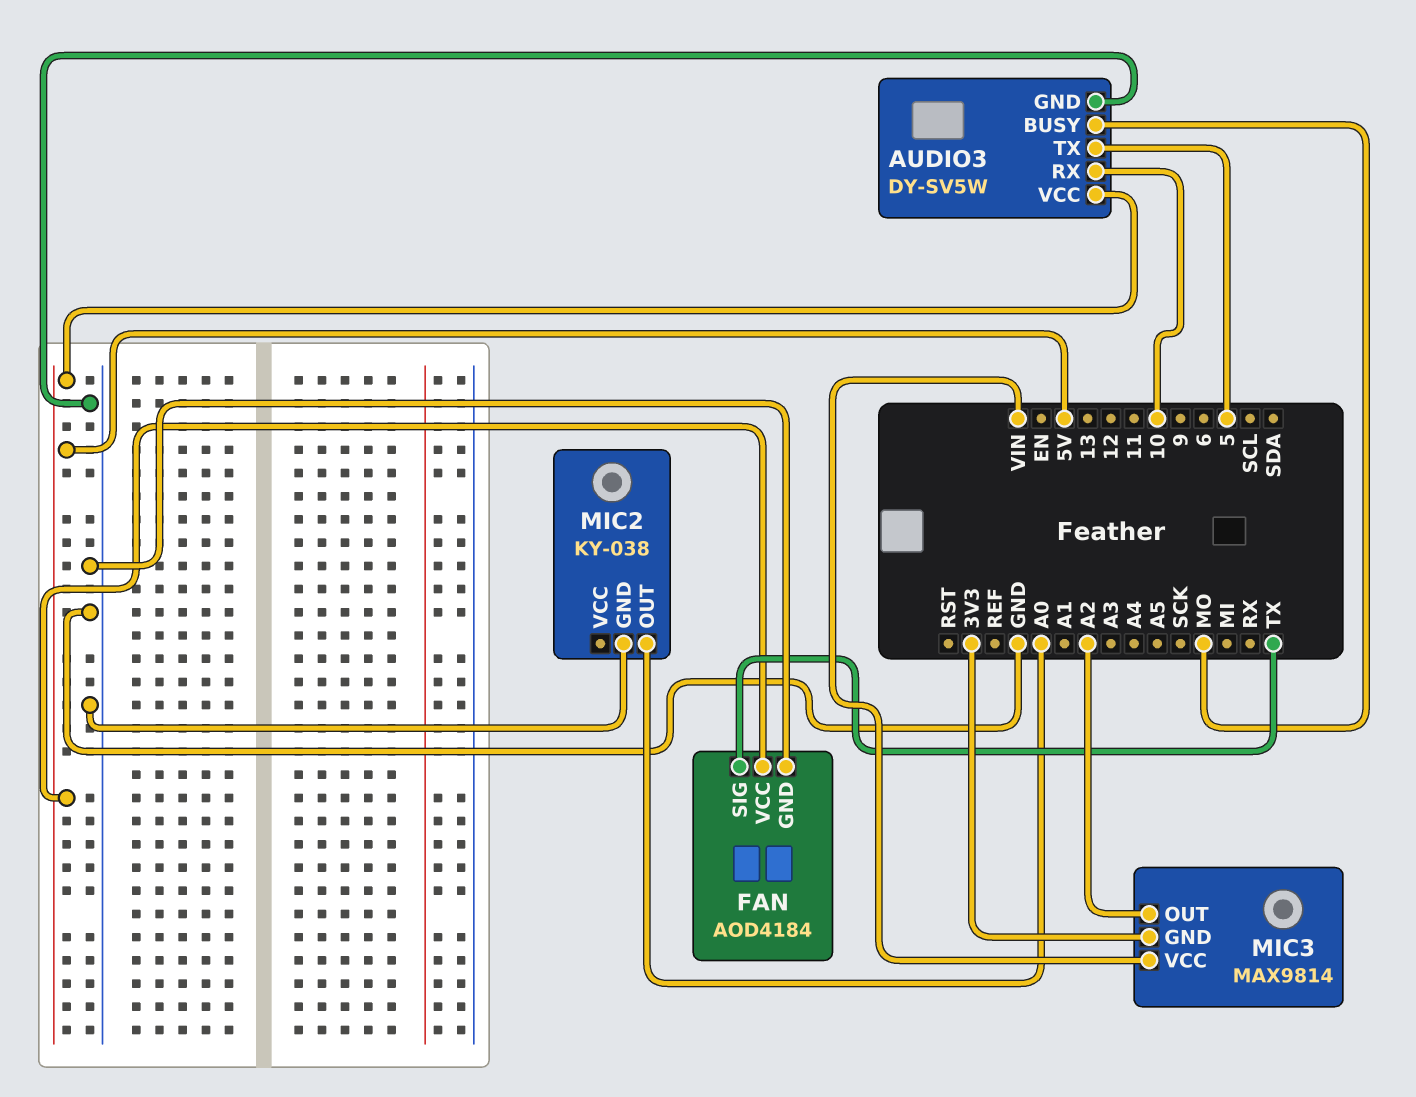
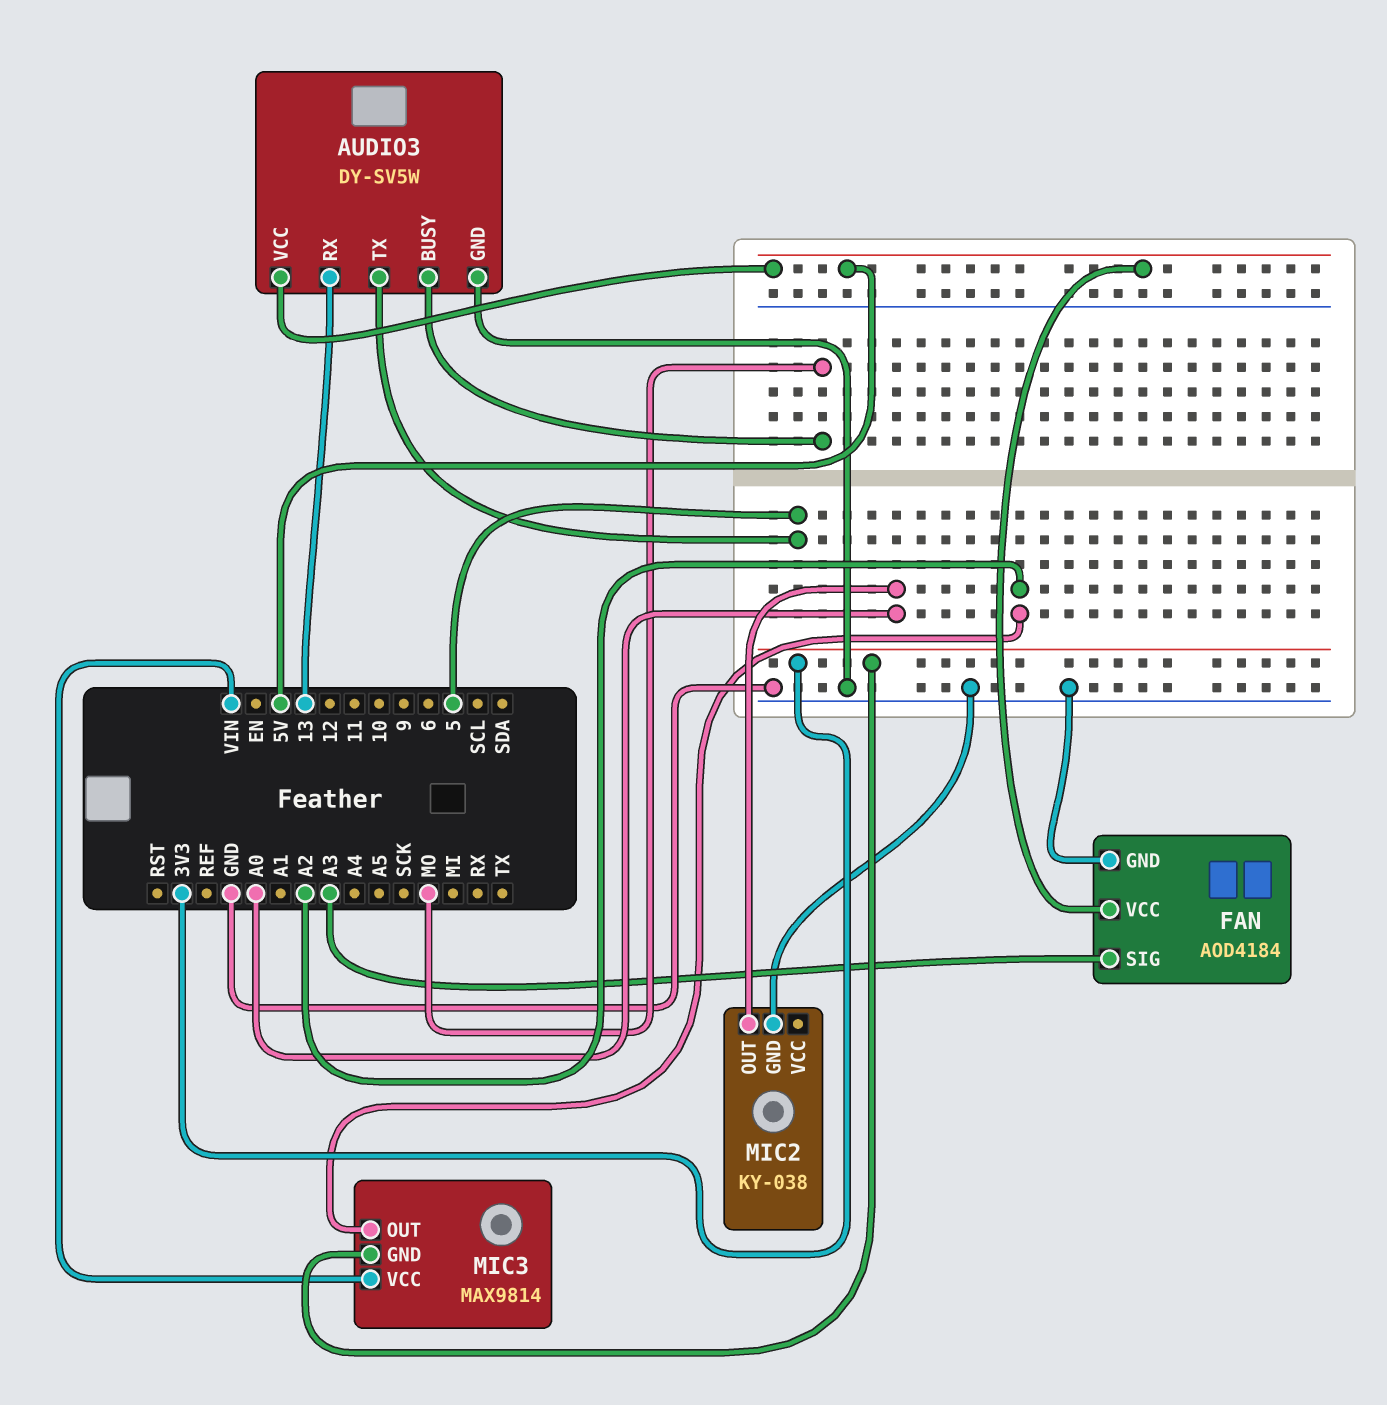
AUDIO3 pin RX: 10 -> 13
FAN pin SIG: TX -> A3

